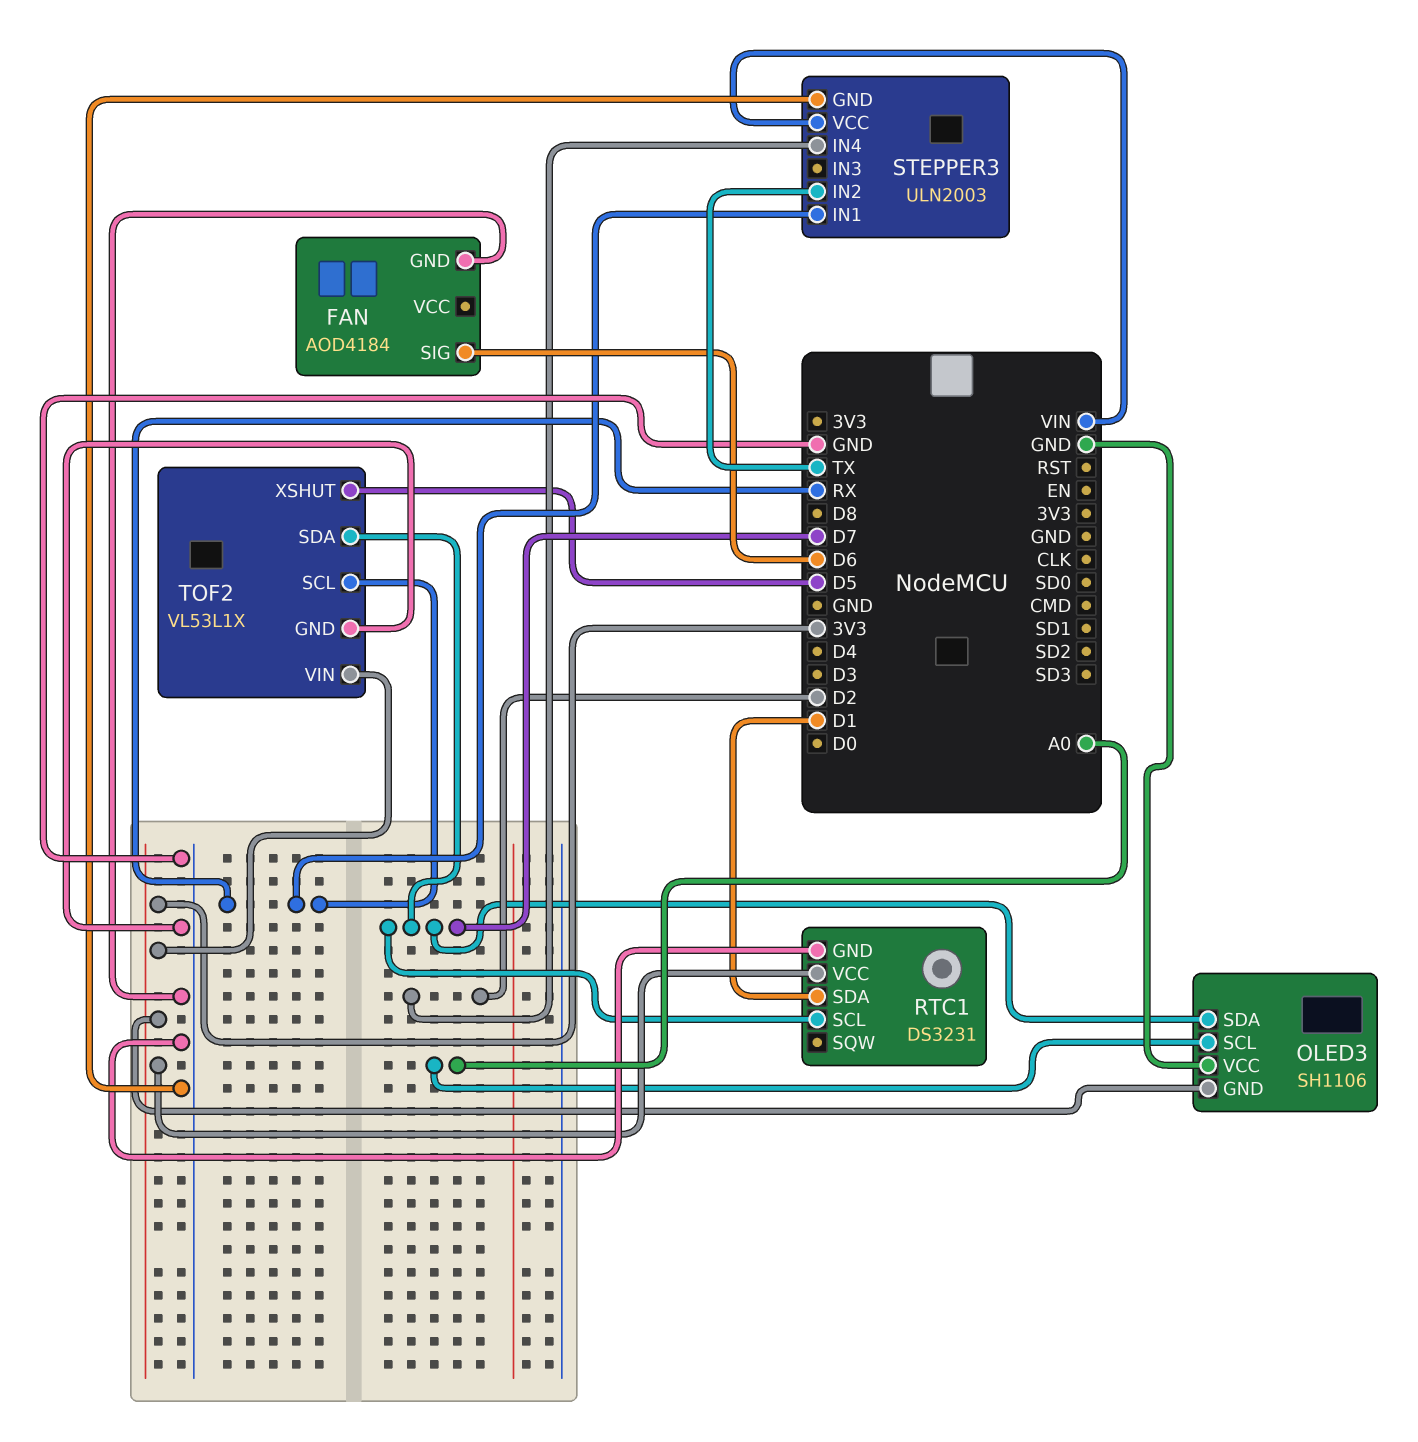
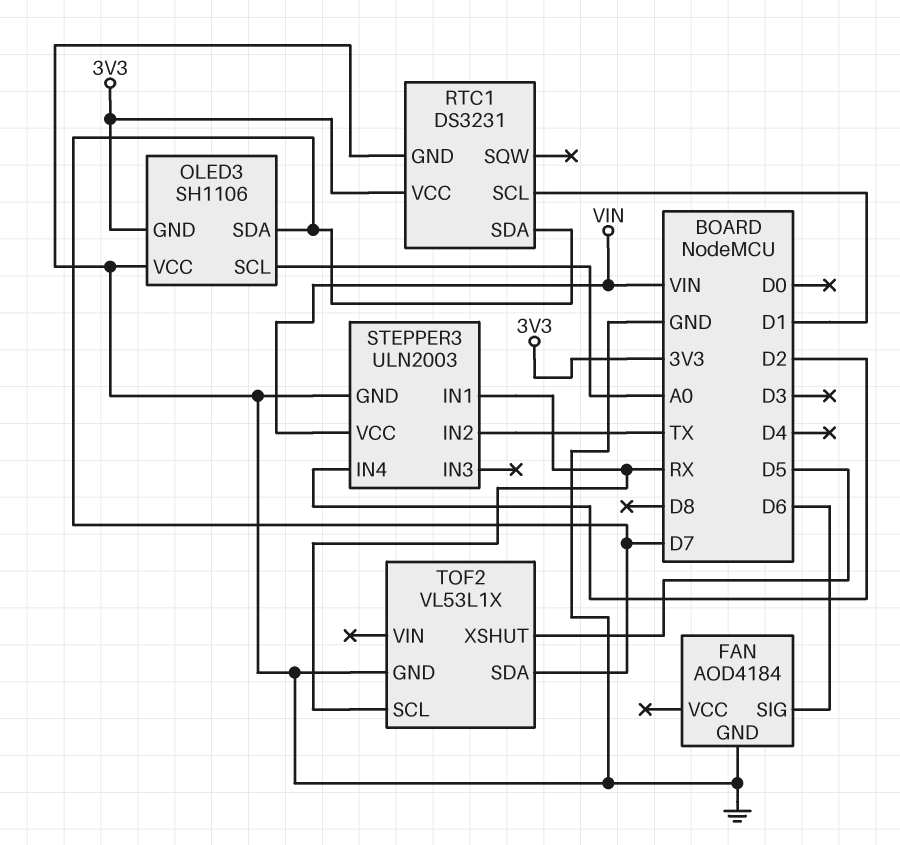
RTC1 pin SCL: D7 -> D1
RTC1 pin SDA: D1 -> D7
TOF2 pin VIN: 3V3 -> none

